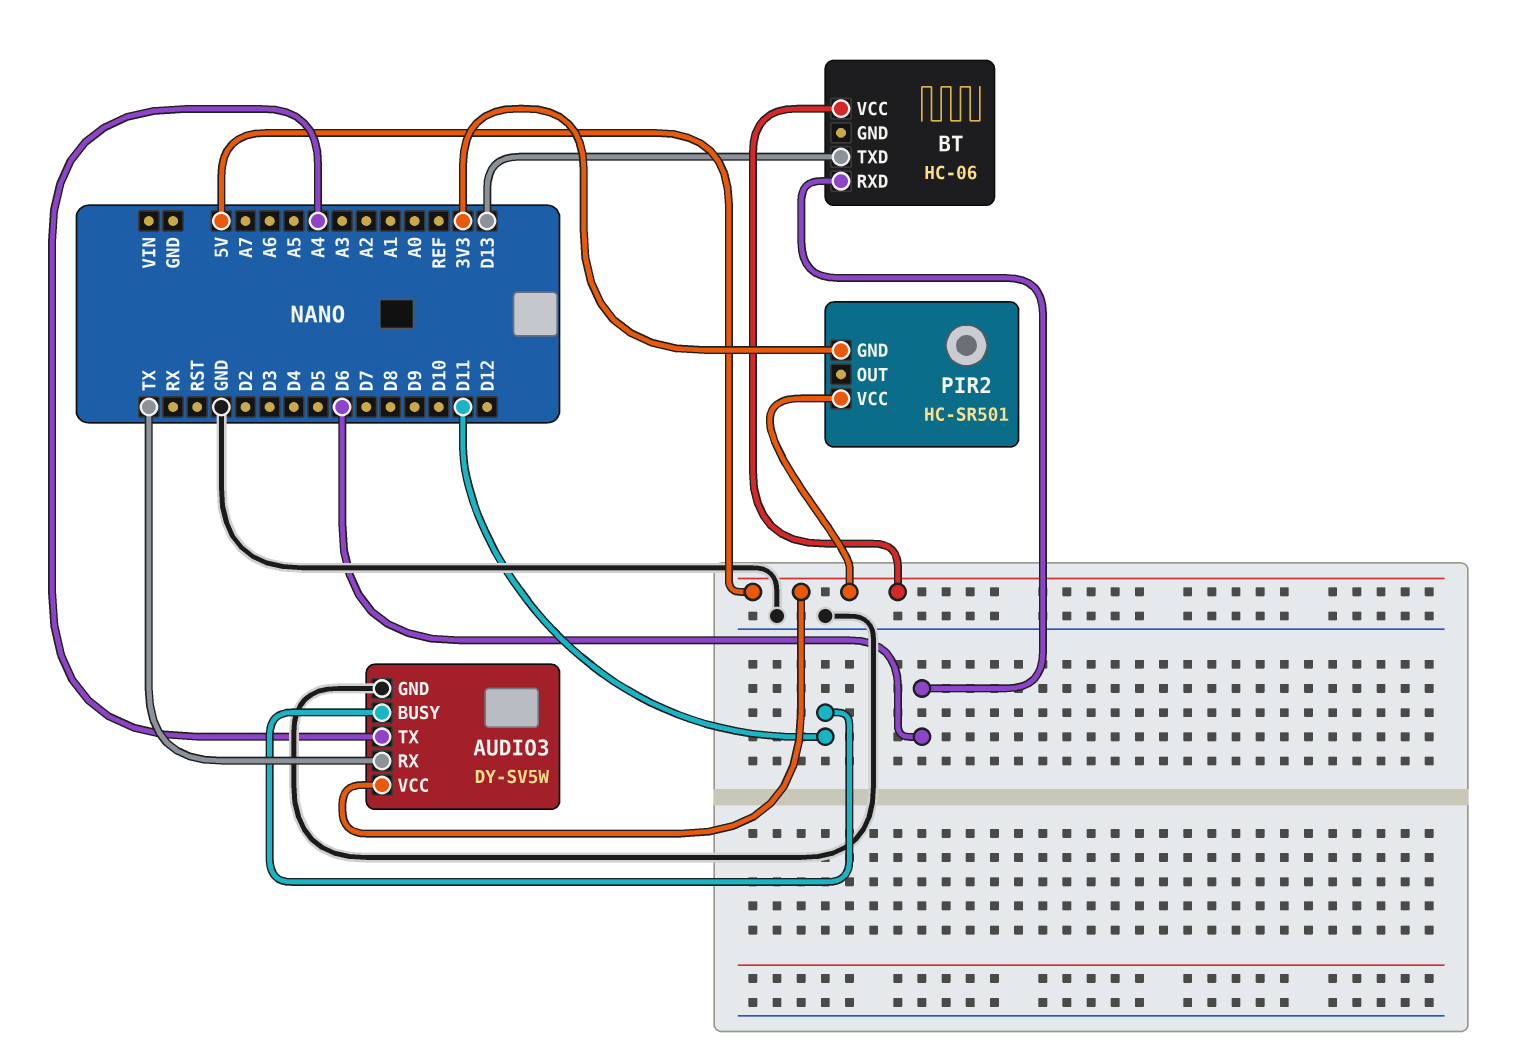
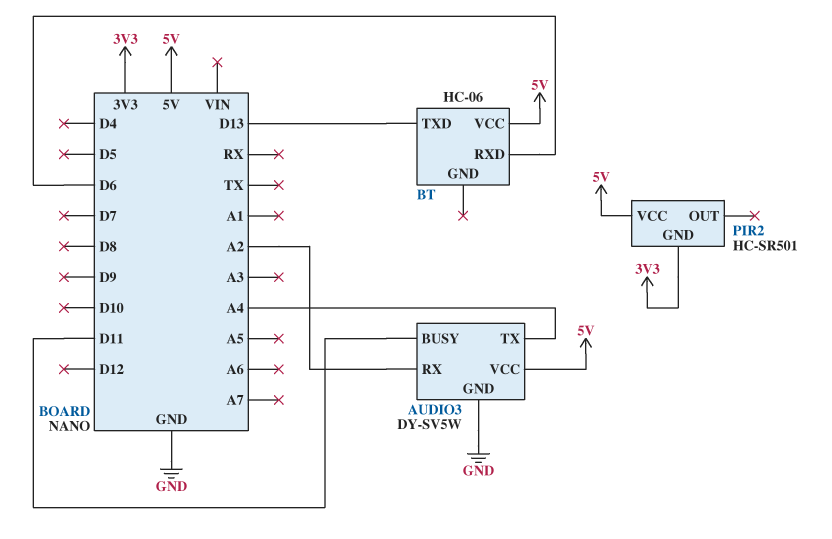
AUDIO3 pin RX: TX -> A2

